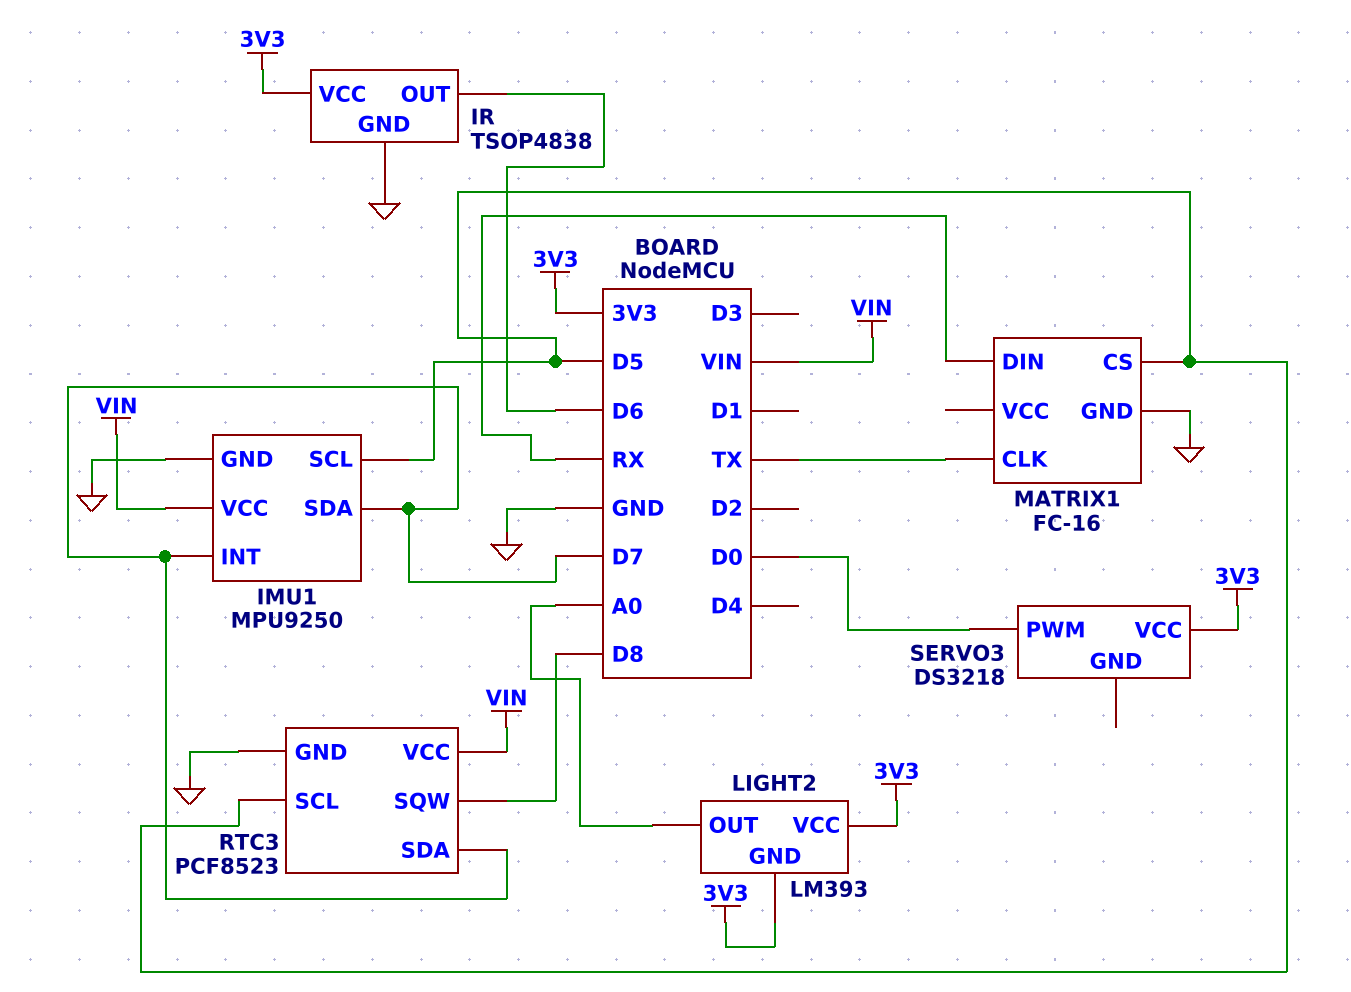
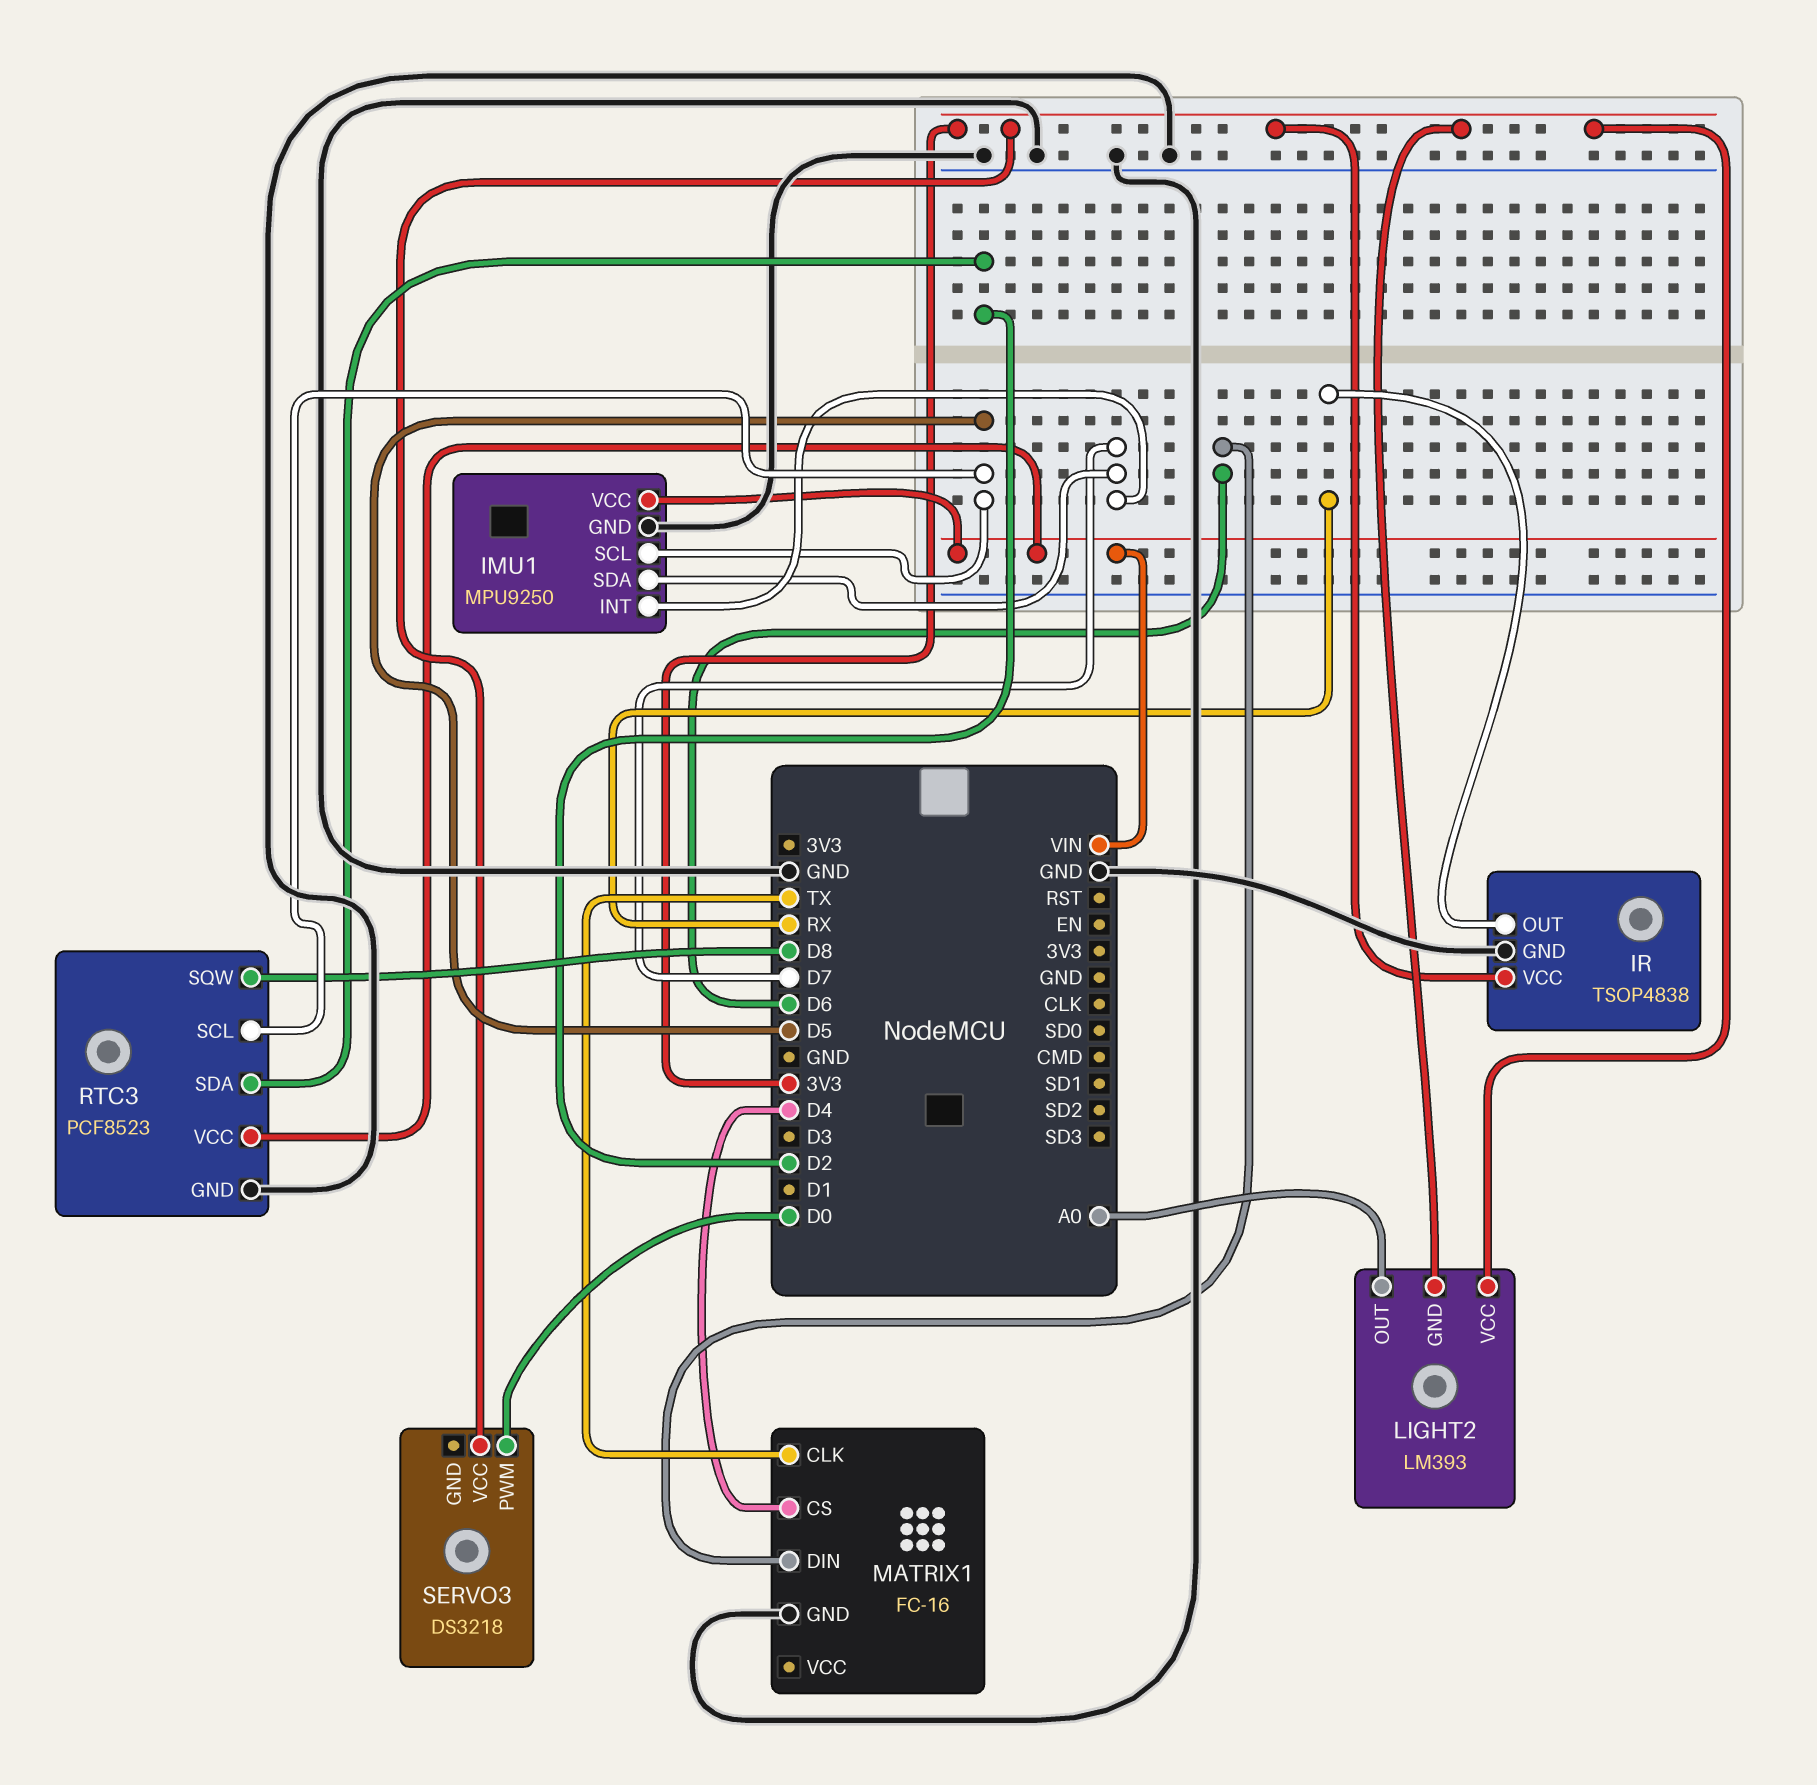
IR pin OUT: D6 -> RX
MATRIX1 pin CS: D5 -> D4
MATRIX1 pin DIN: RX -> D6
RTC3 pin SDA: D7 -> D2

